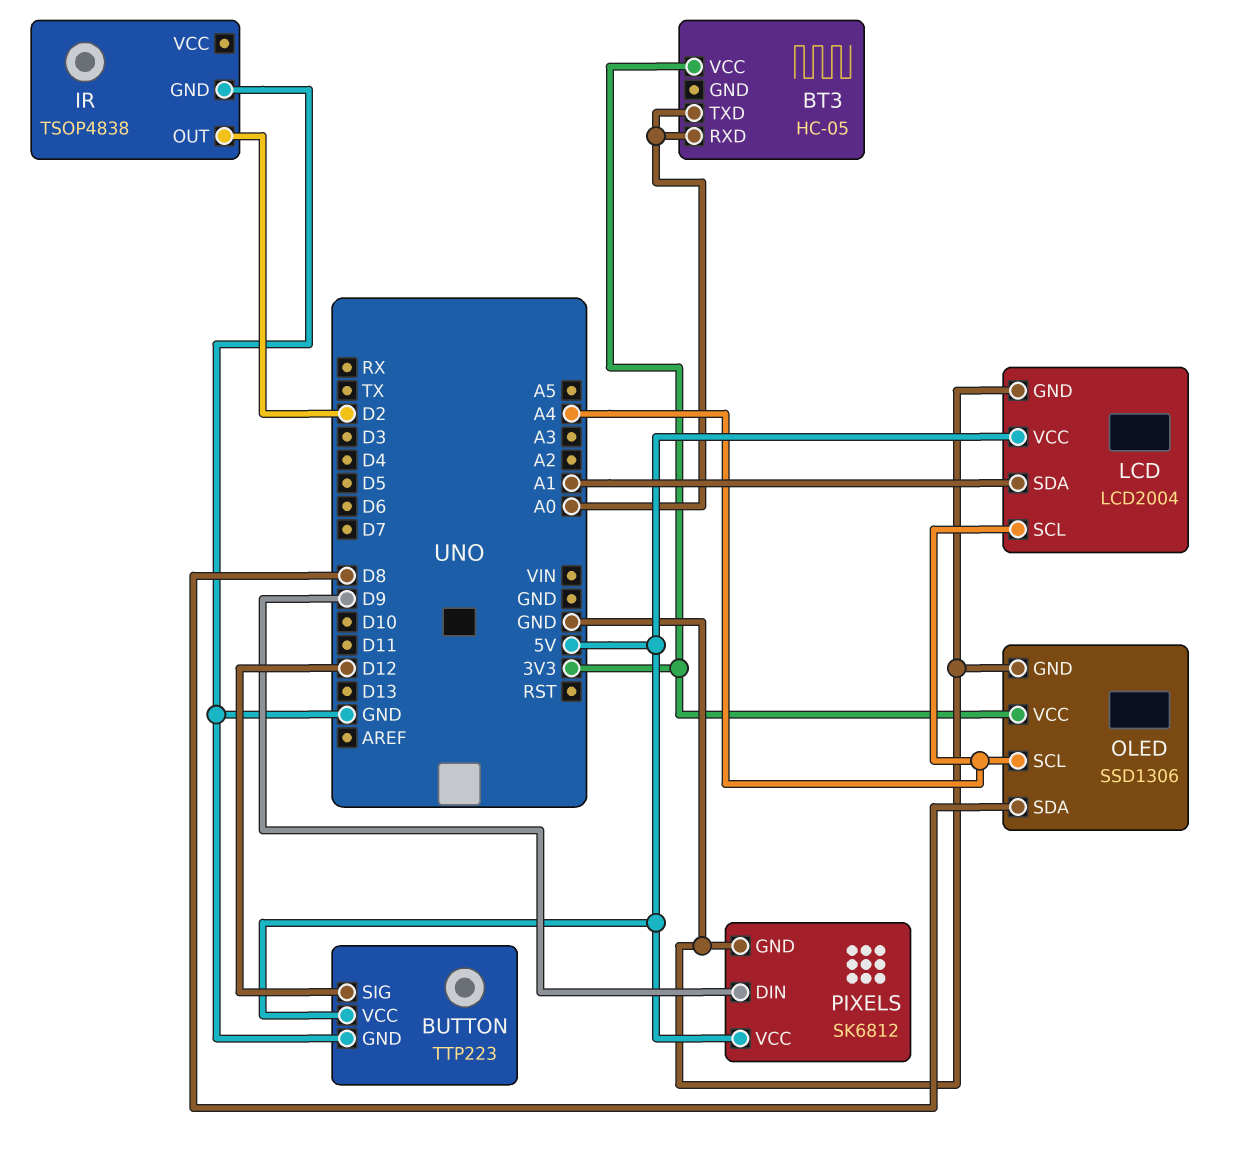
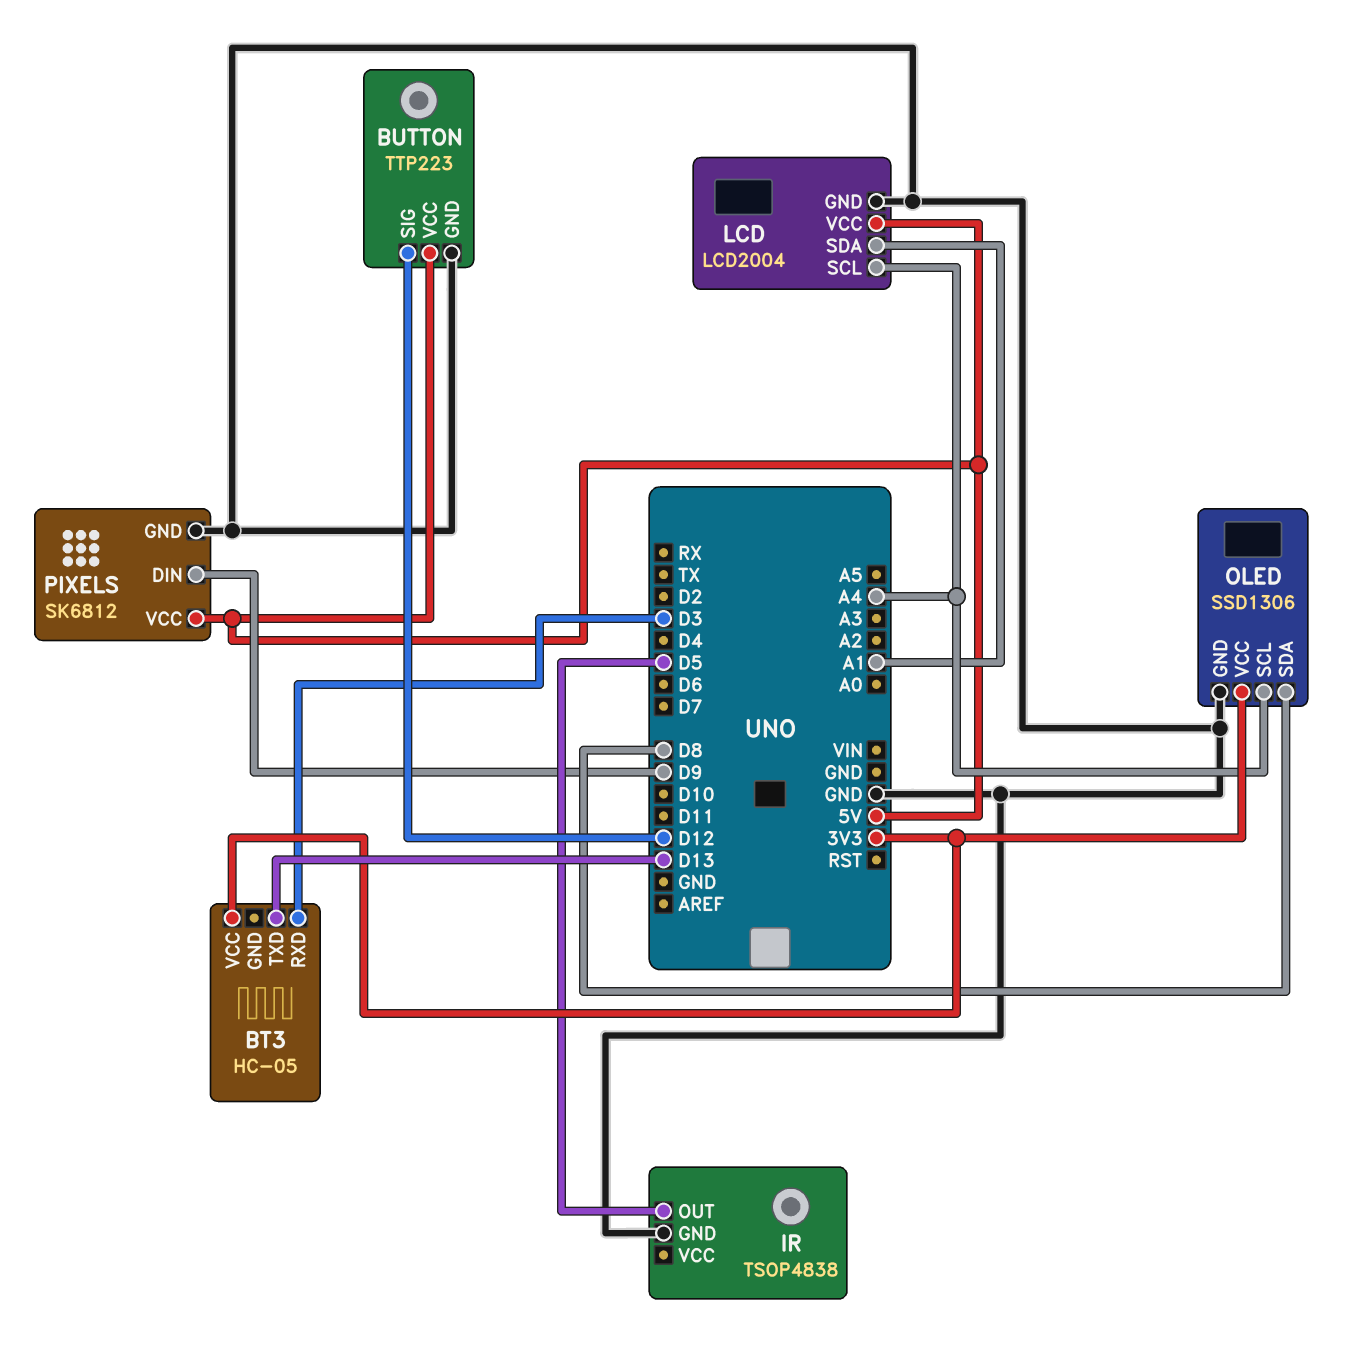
BT3 pin RXD: A0 -> D3
BT3 pin TXD: A0 -> D13
IR pin OUT: D2 -> D5

